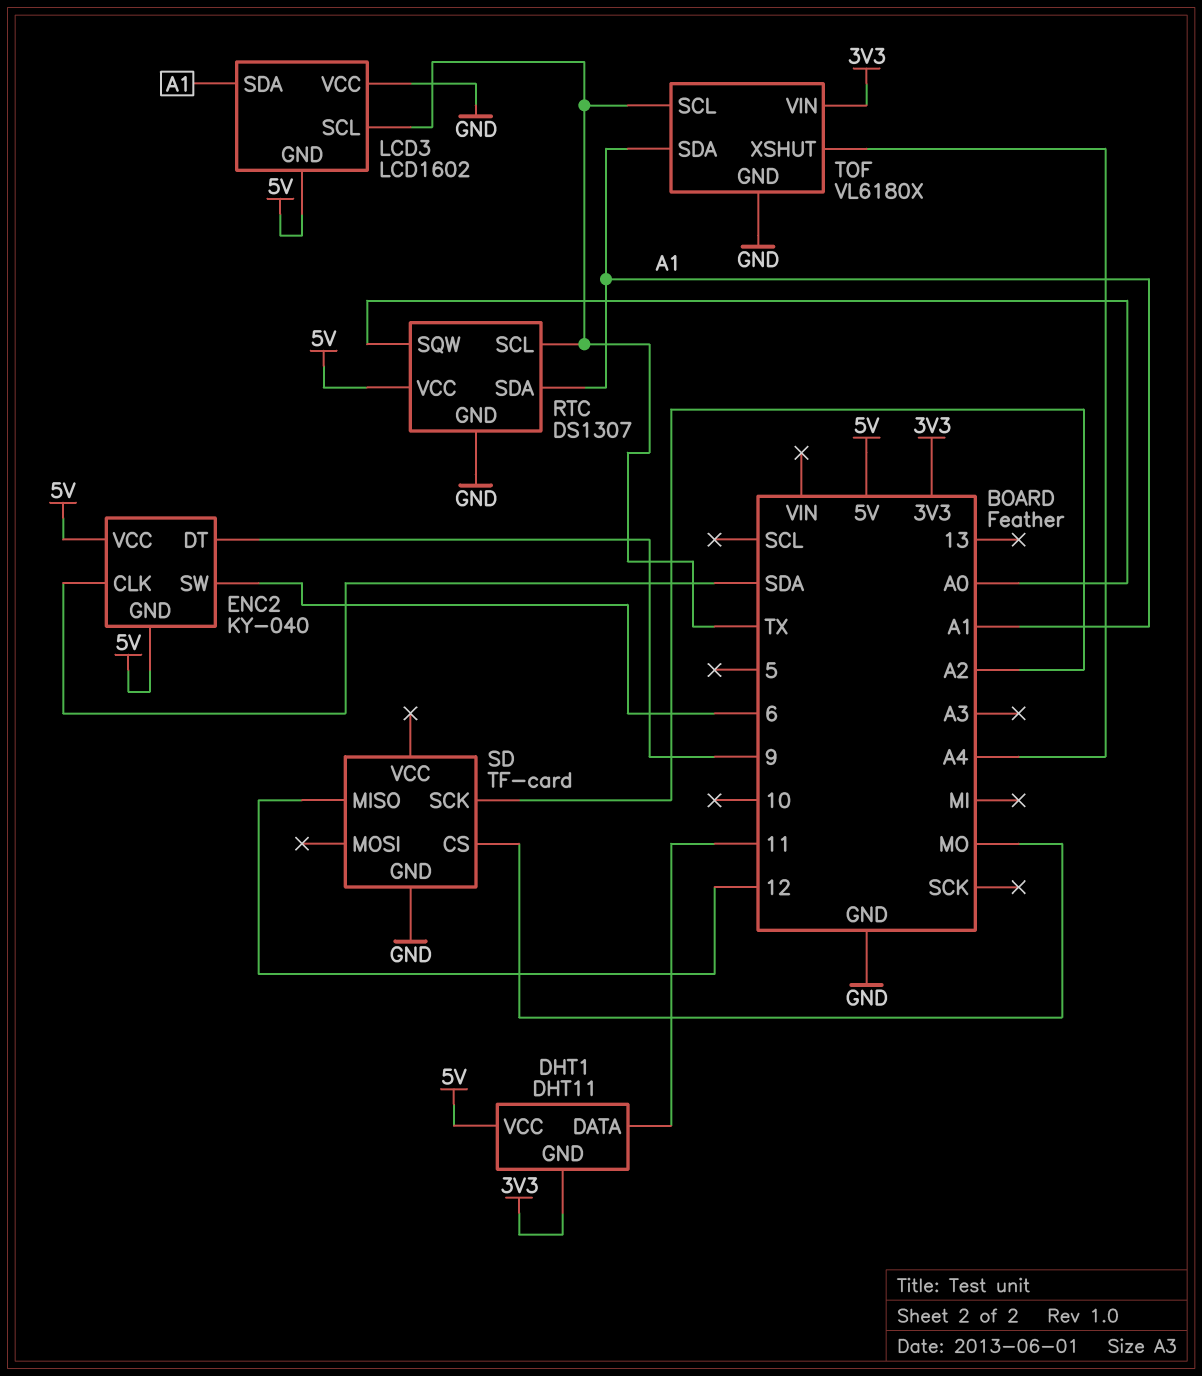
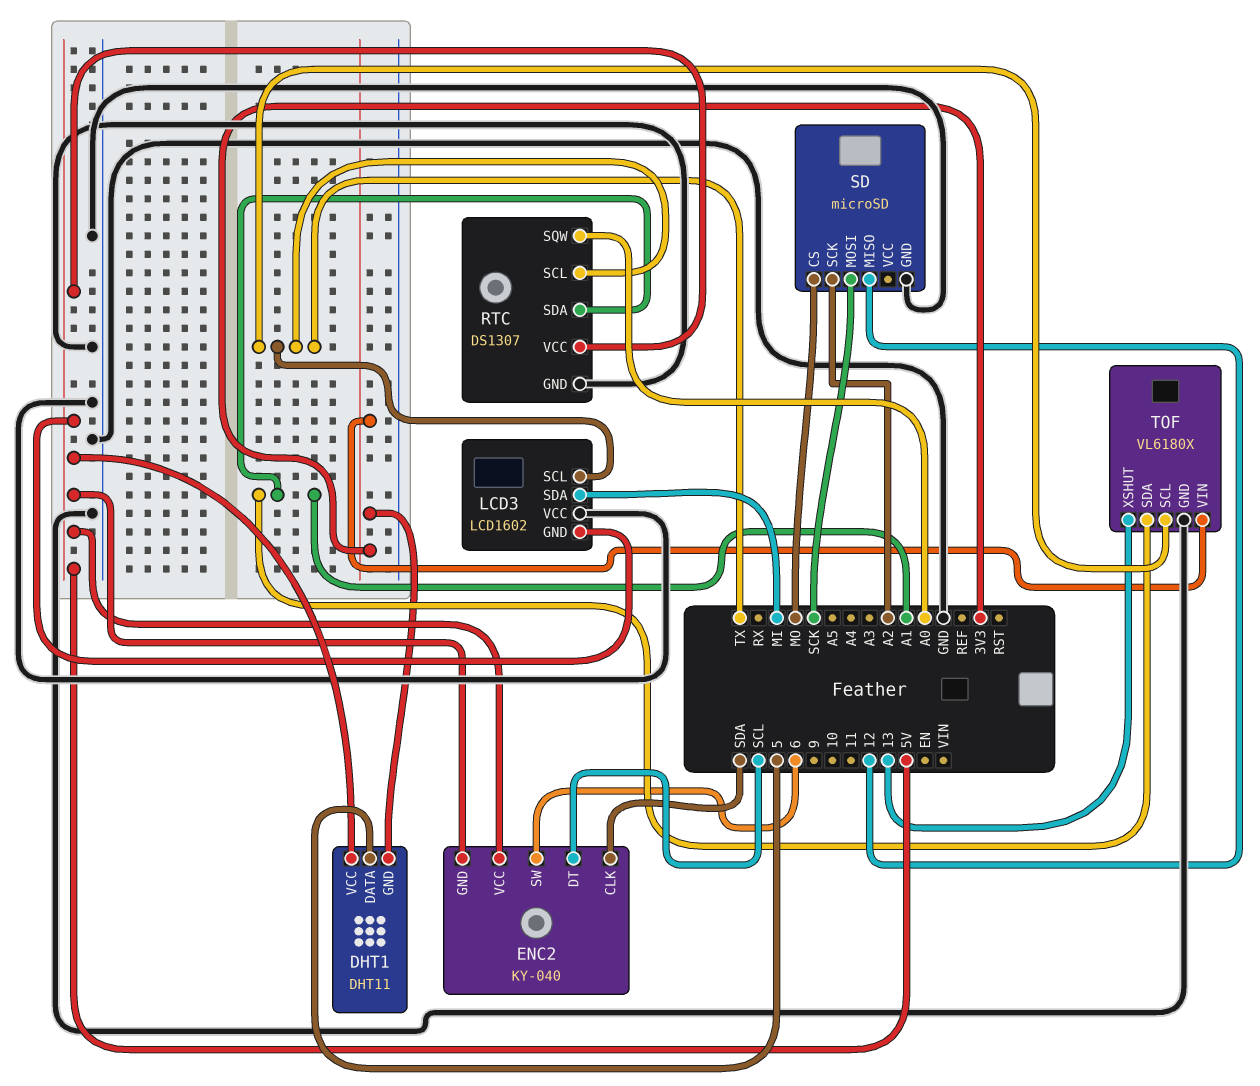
DHT1 pin DATA: 11 -> 5
ENC2 pin DT: 9 -> SCL
LCD3 pin SDA: A1 -> MI
SD: TF-card -> microSD
SD pin MOSI: none -> SCK
TOF pin XSHUT: A4 -> 13

